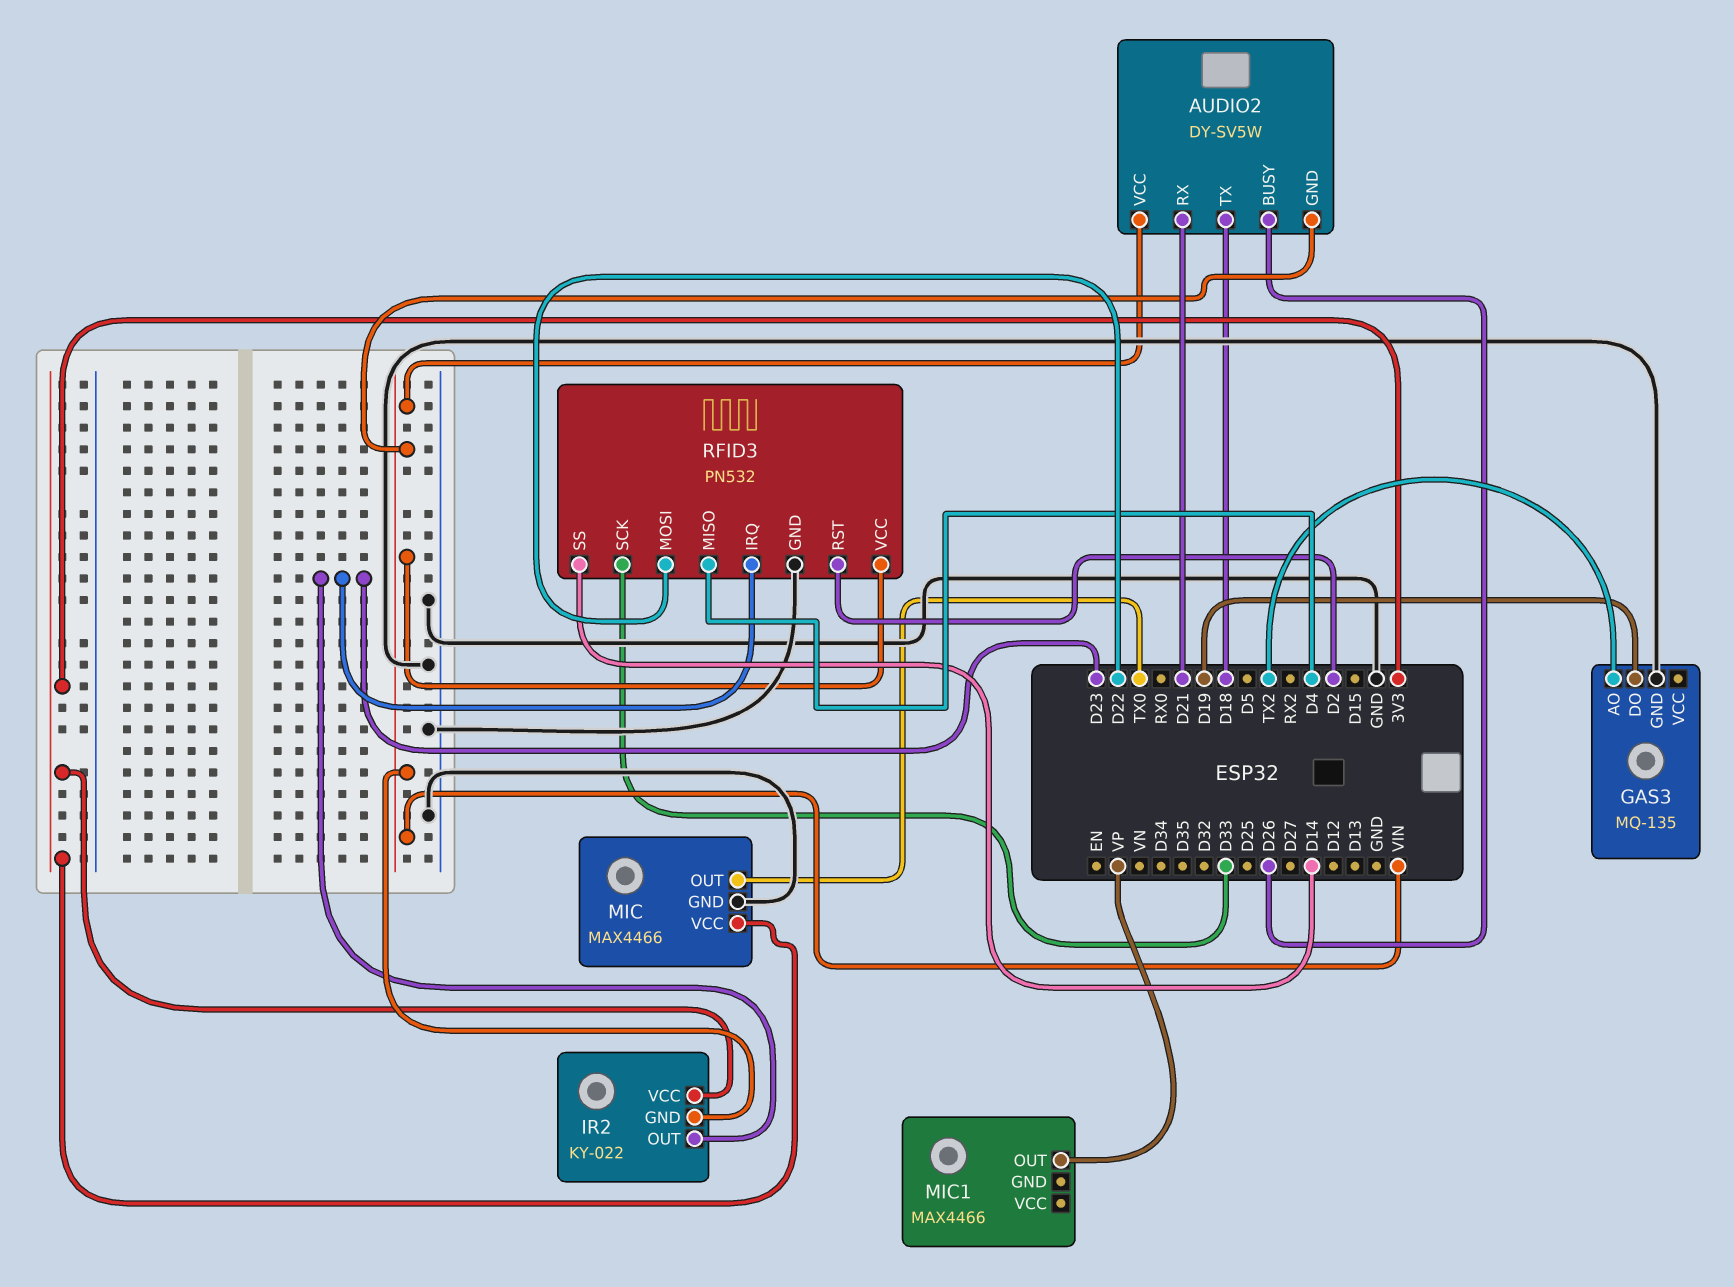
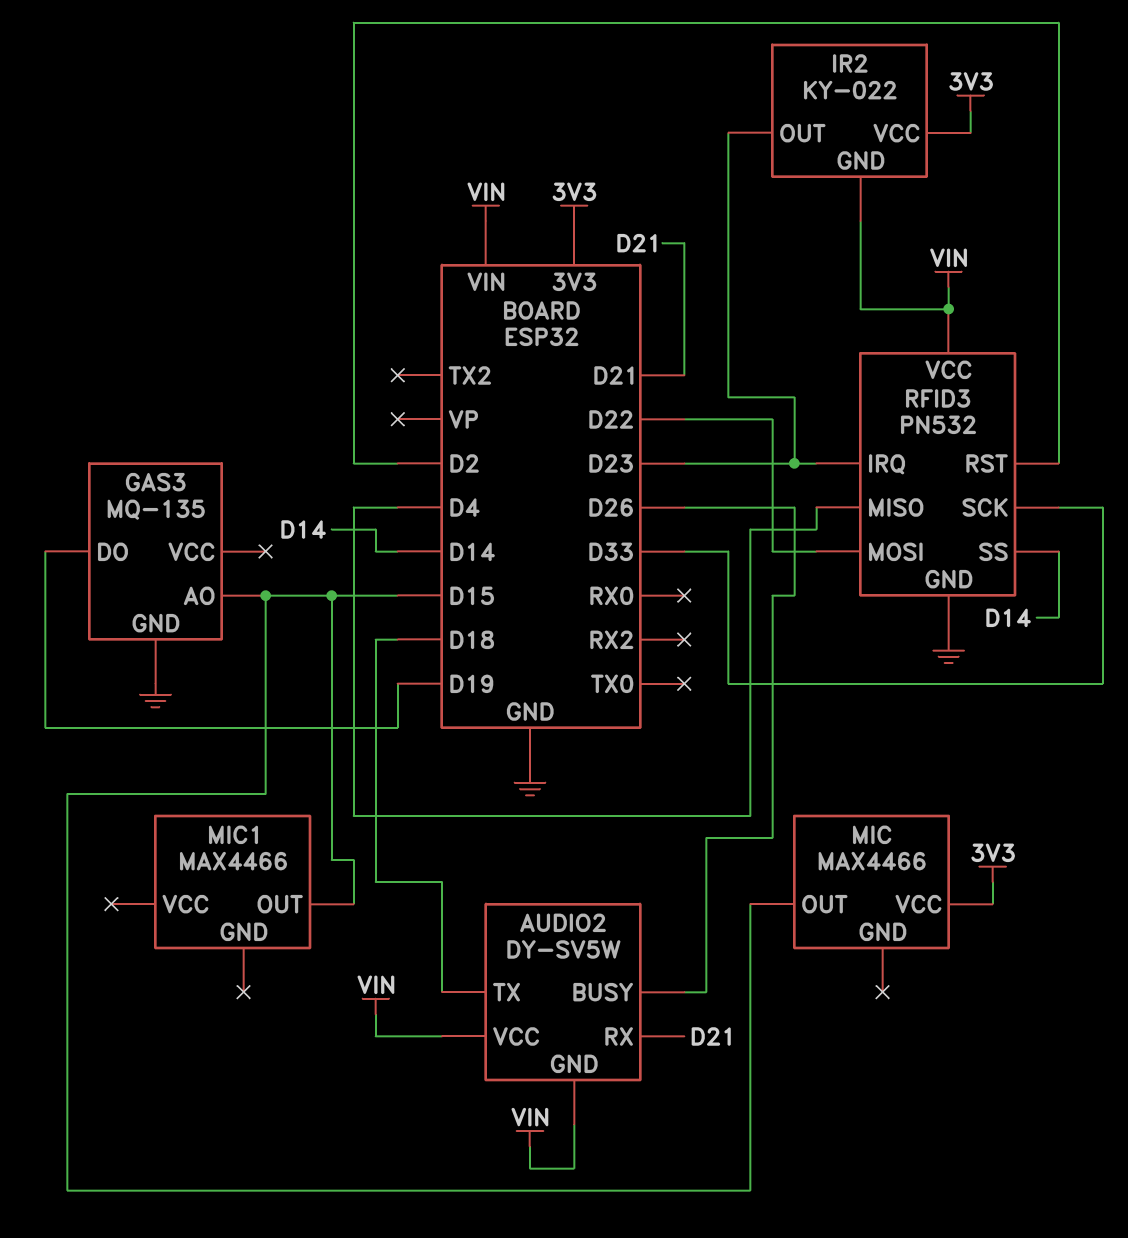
GAS3 pin AO: TX2 -> D15
MIC pin GND: GND -> none
MIC pin OUT: TX0 -> D15
MIC1 pin OUT: VP -> D15

